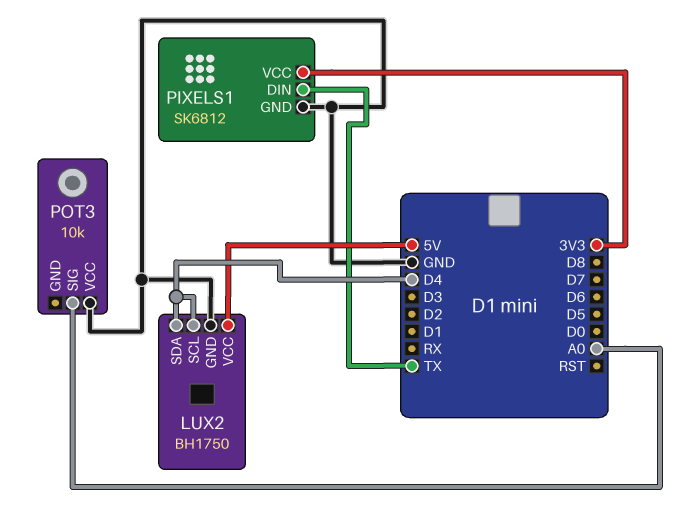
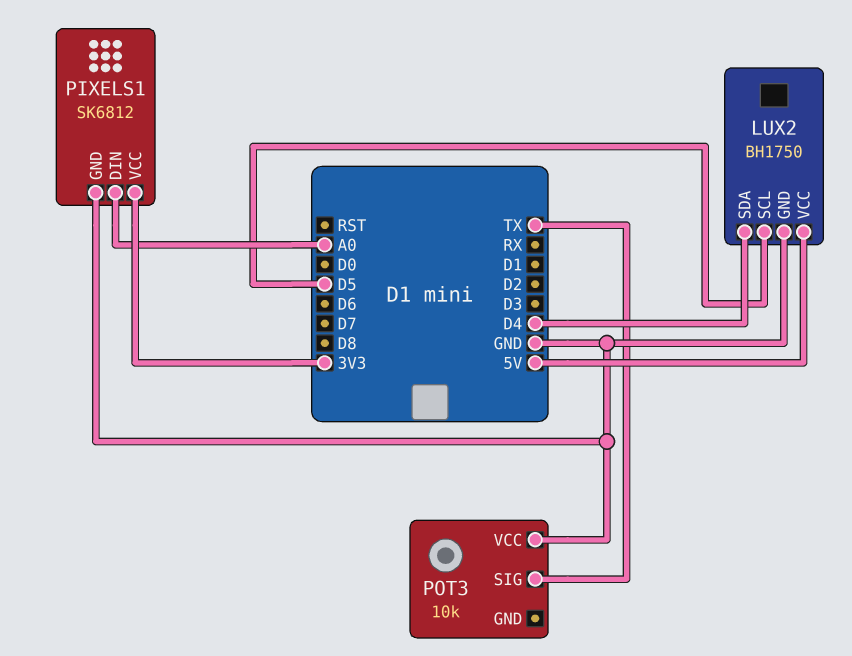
LUX2 pin SCL: D4 -> D5
PIXELS1 pin DIN: TX -> A0
POT3 pin SIG: A0 -> TX

